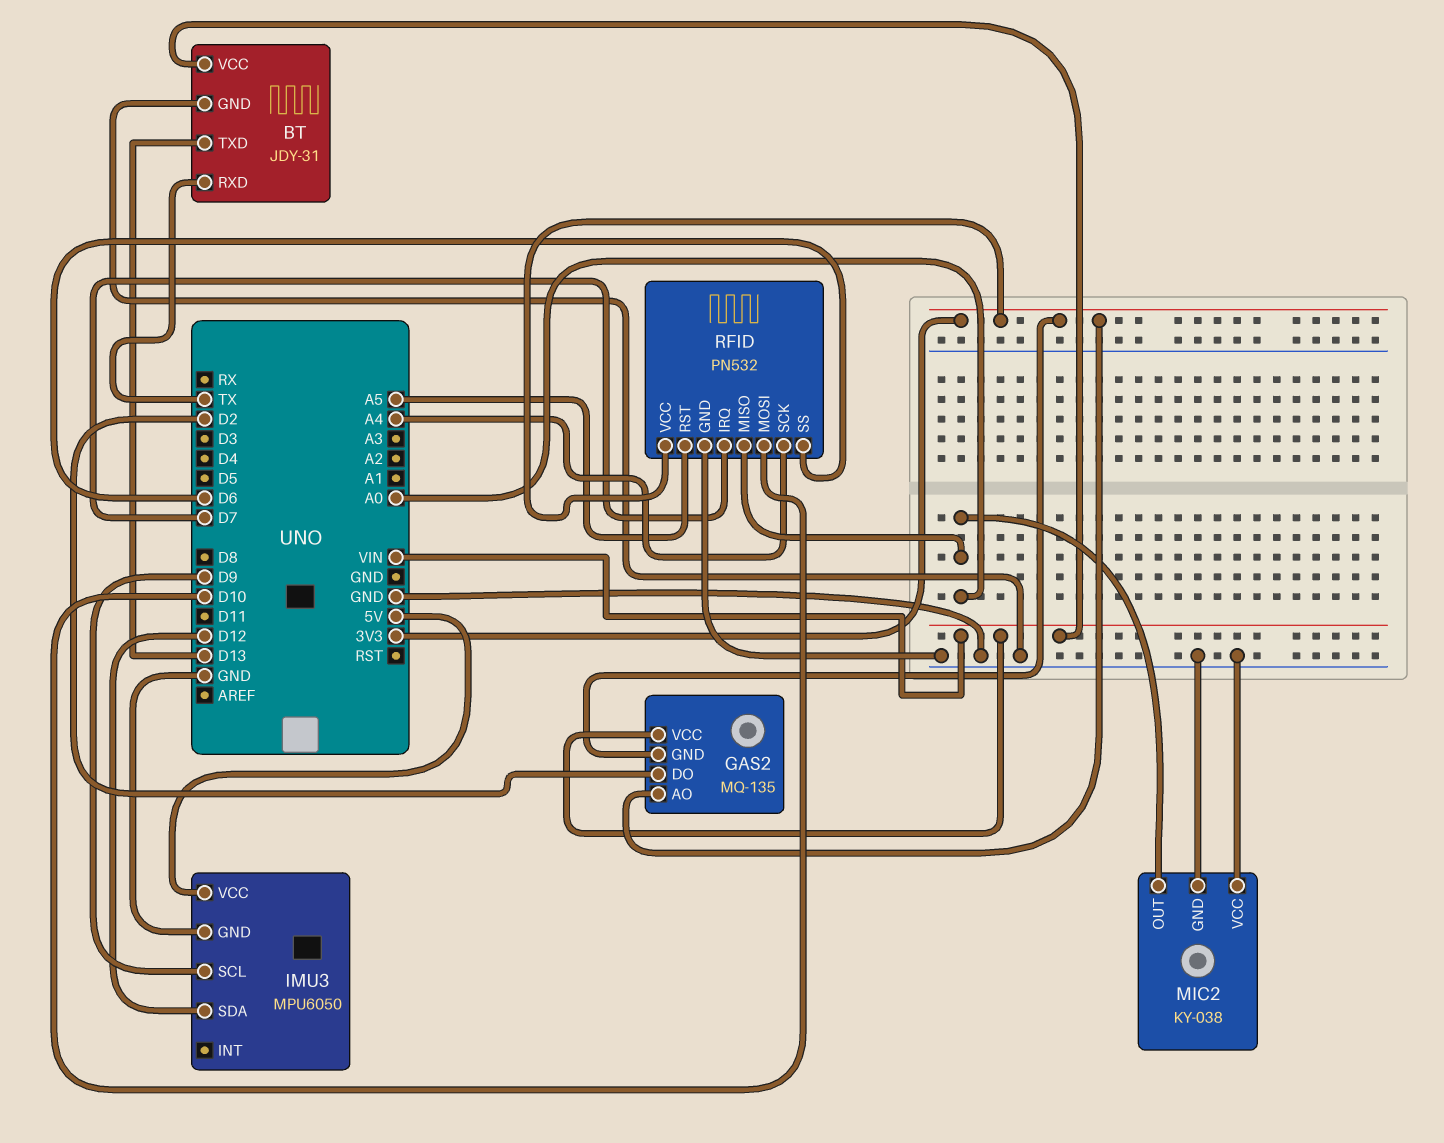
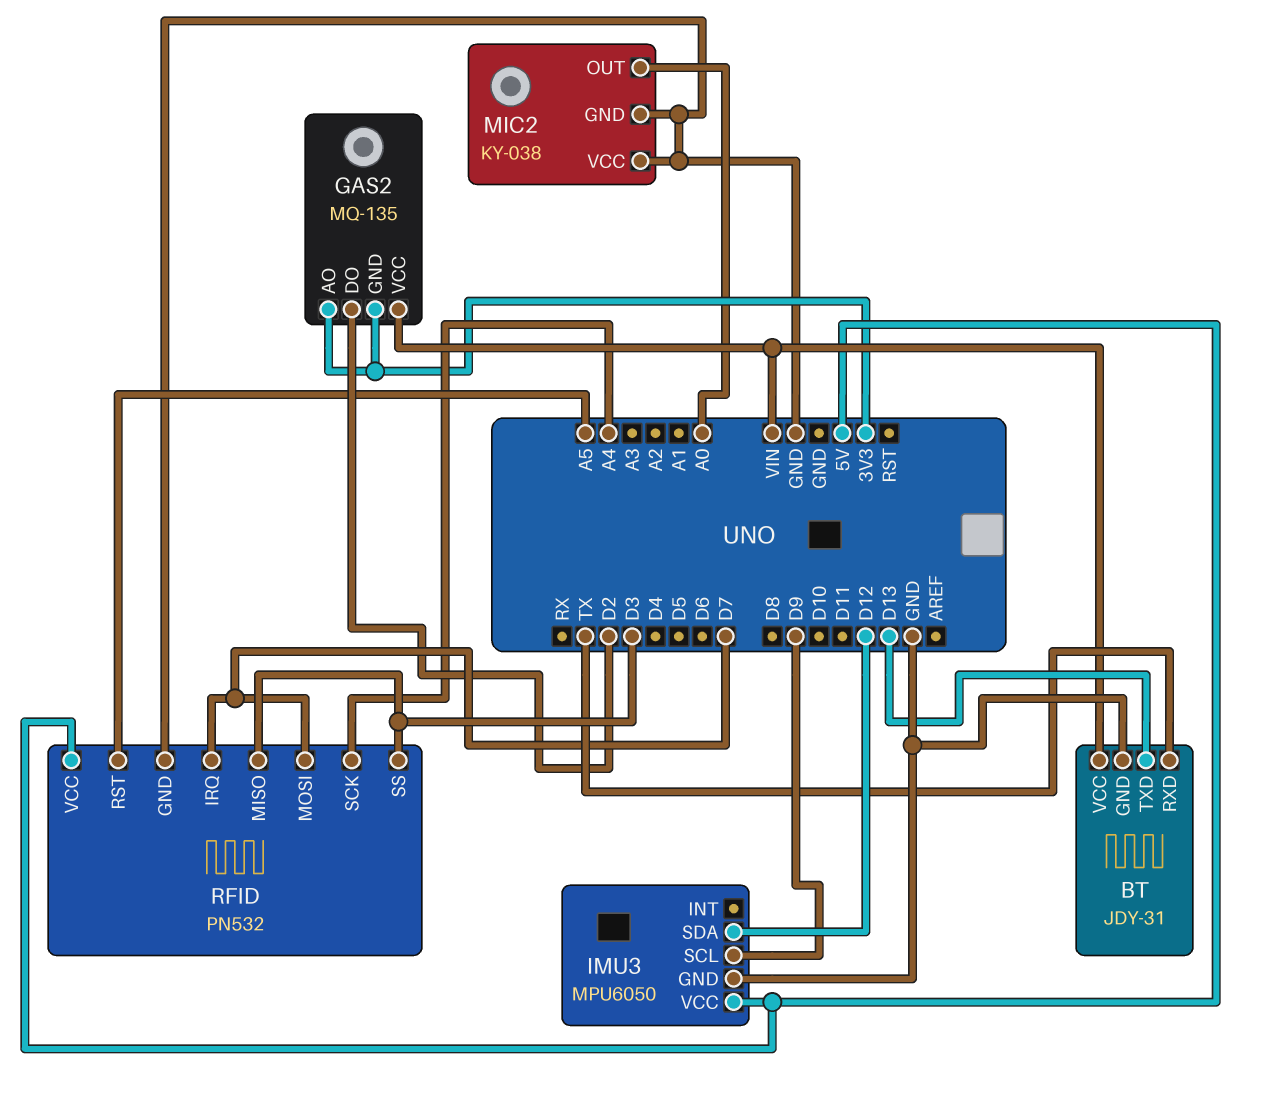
RFID pin MISO: A0 -> D3
RFID pin MOSI: D10 -> D7
RFID pin SS: D6 -> D3
RFID pin VCC: 3V3 -> 5V

